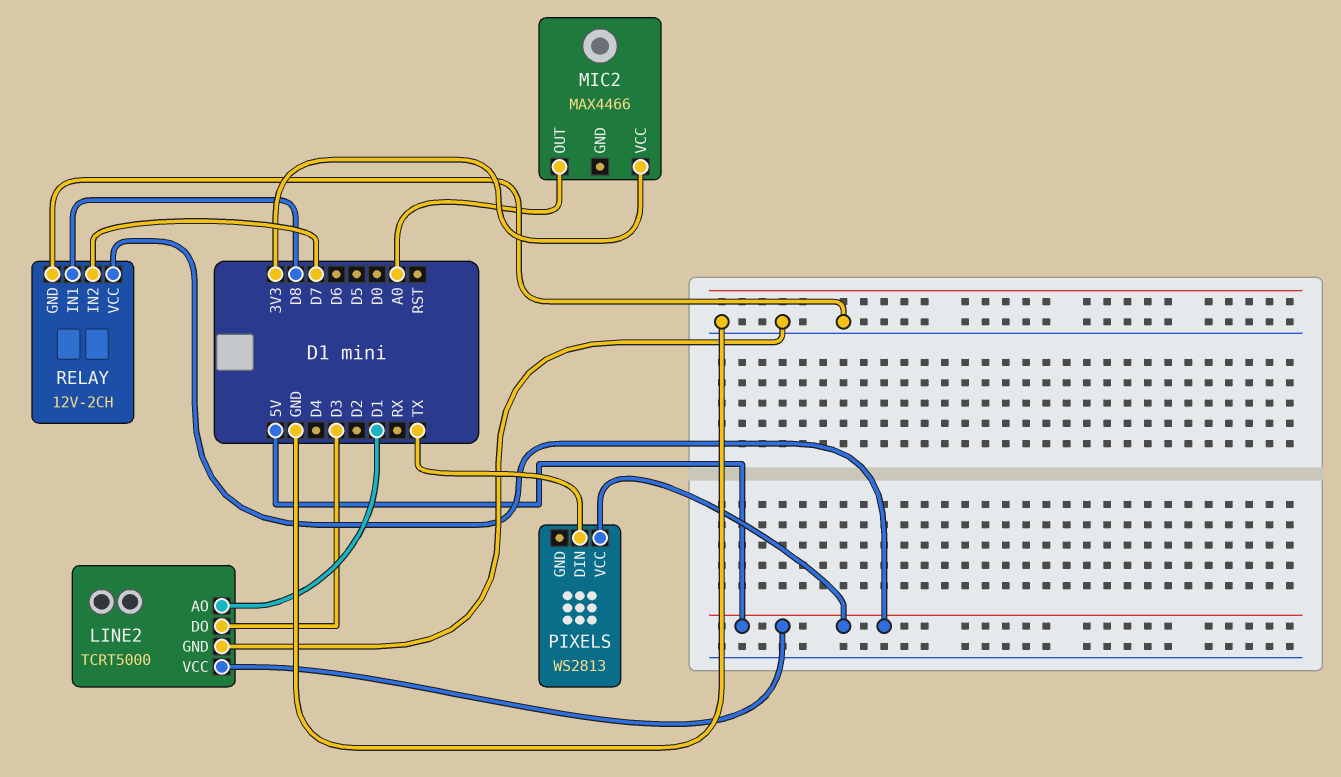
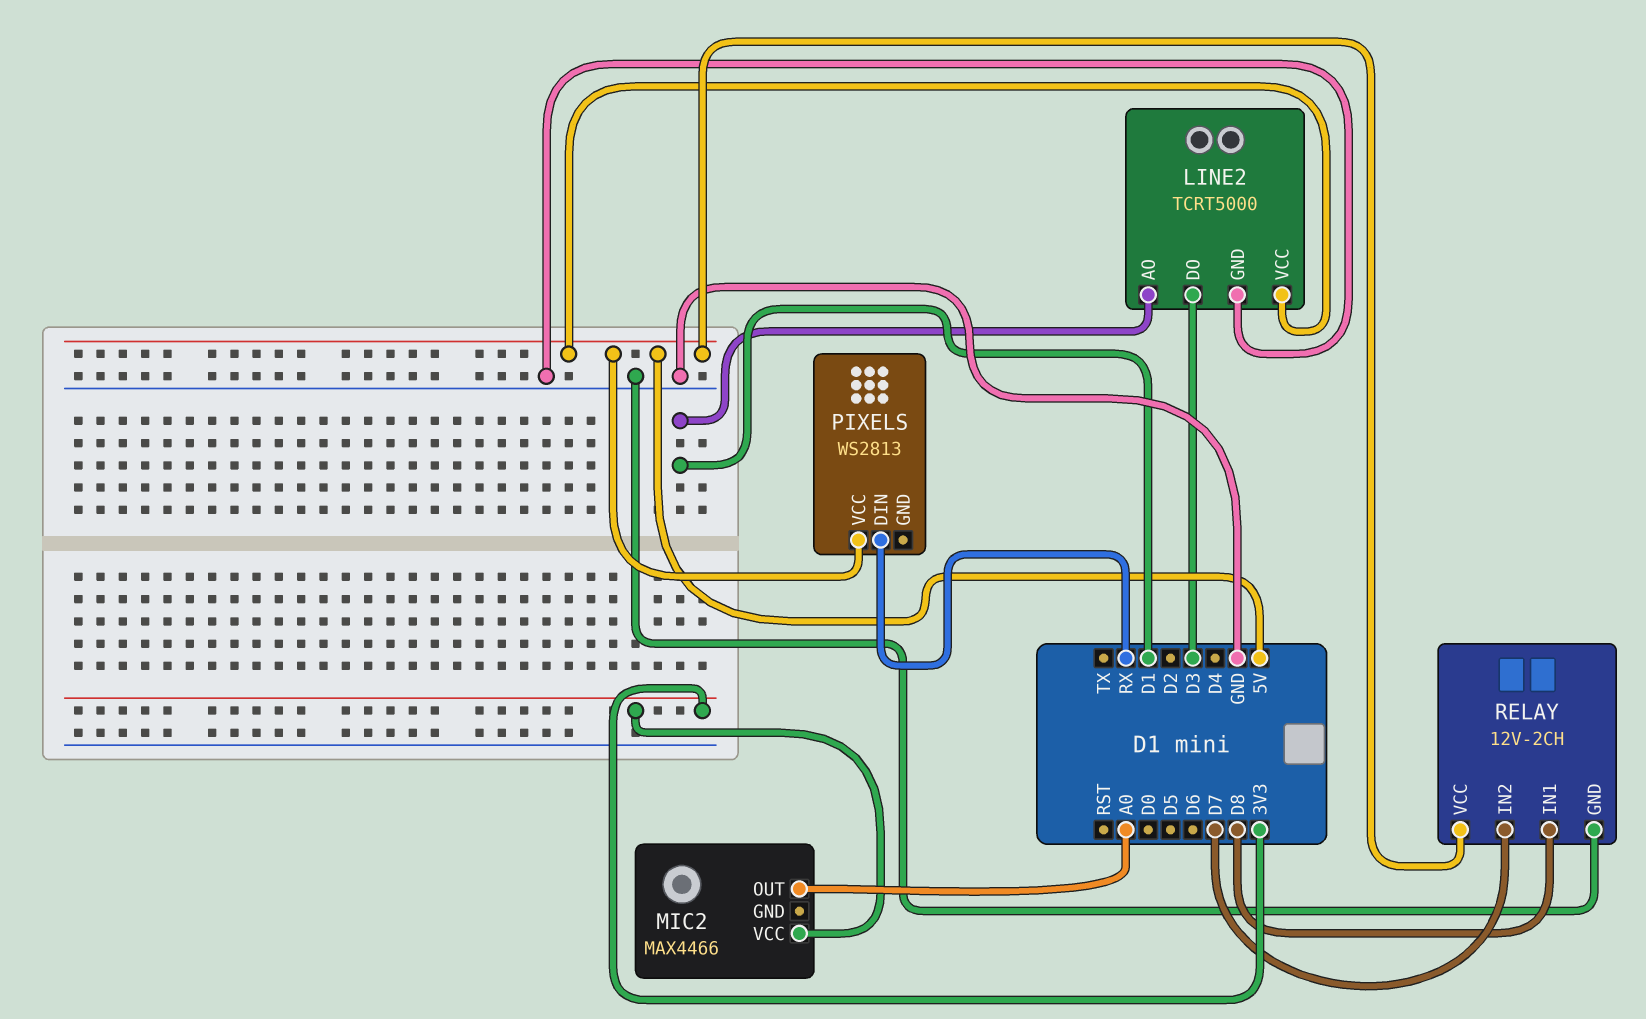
PIXELS pin DIN: TX -> RX

